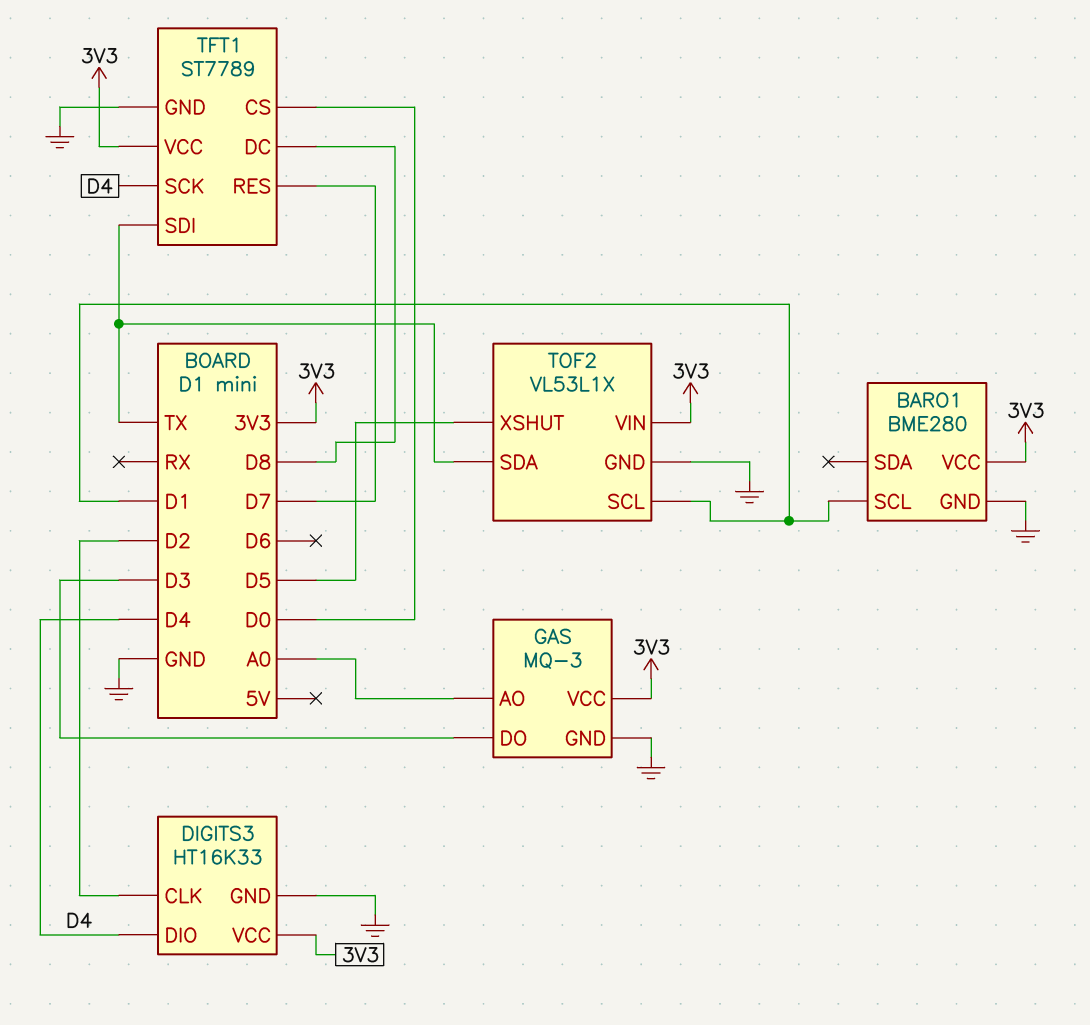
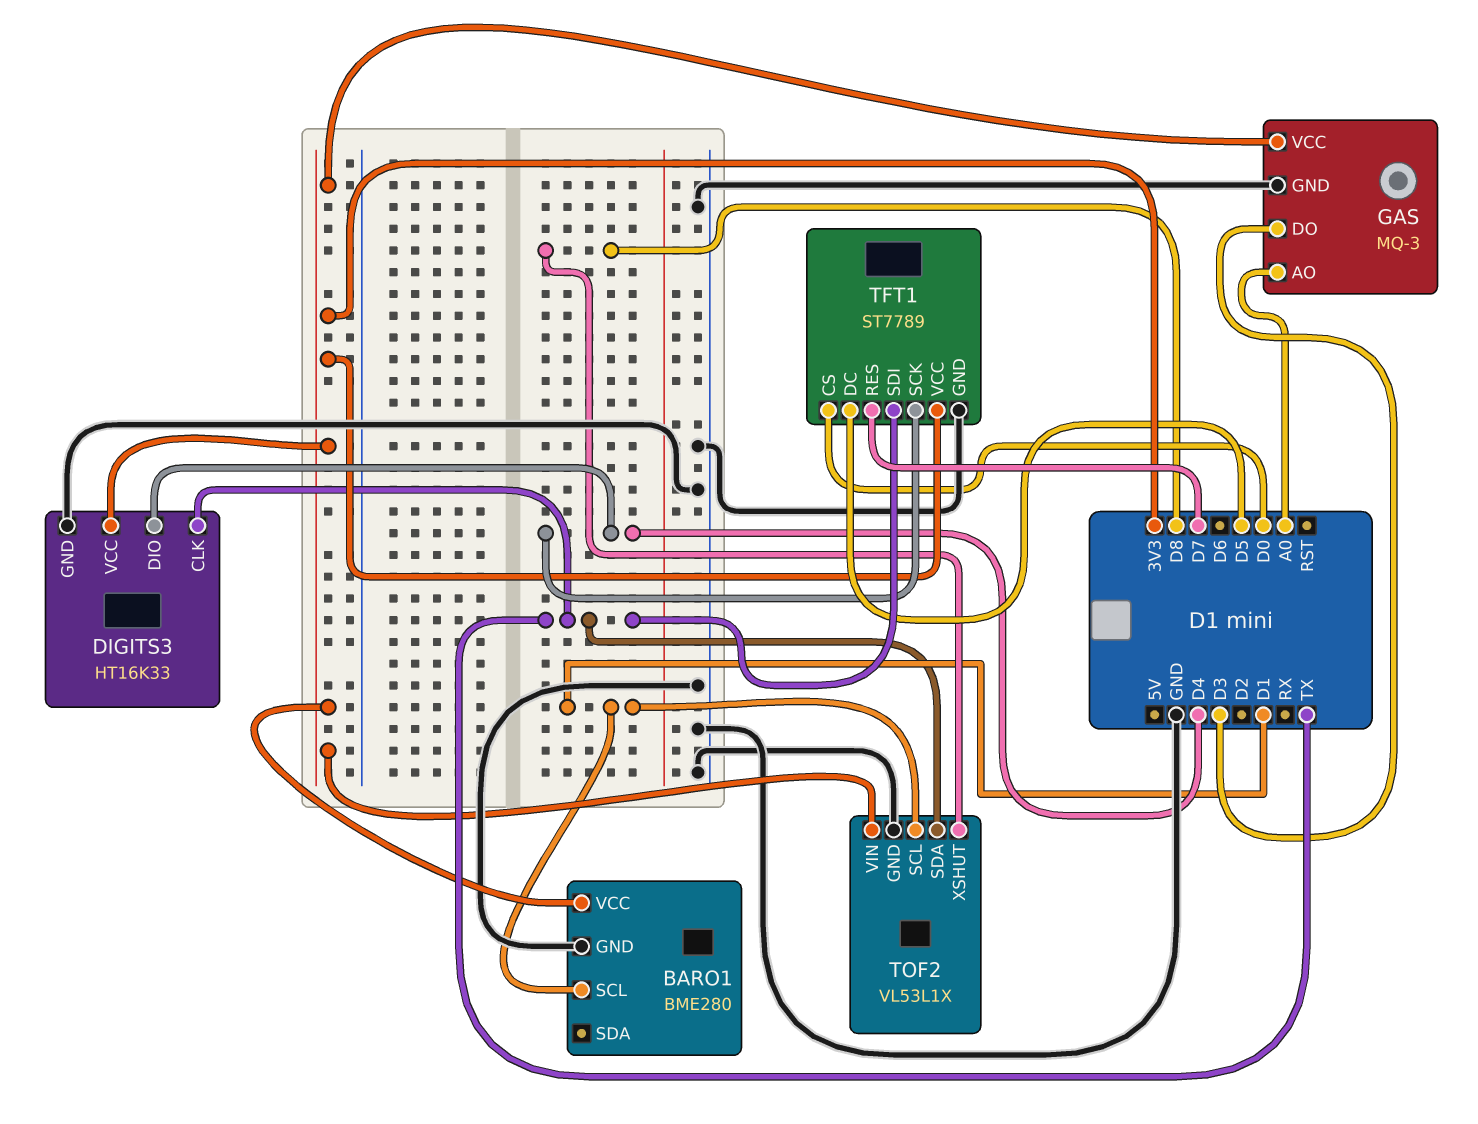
DIGITS3 pin CLK: D2 -> TX
TFT1 pin DC: D8 -> D5
TOF2 pin XSHUT: D5 -> D8

